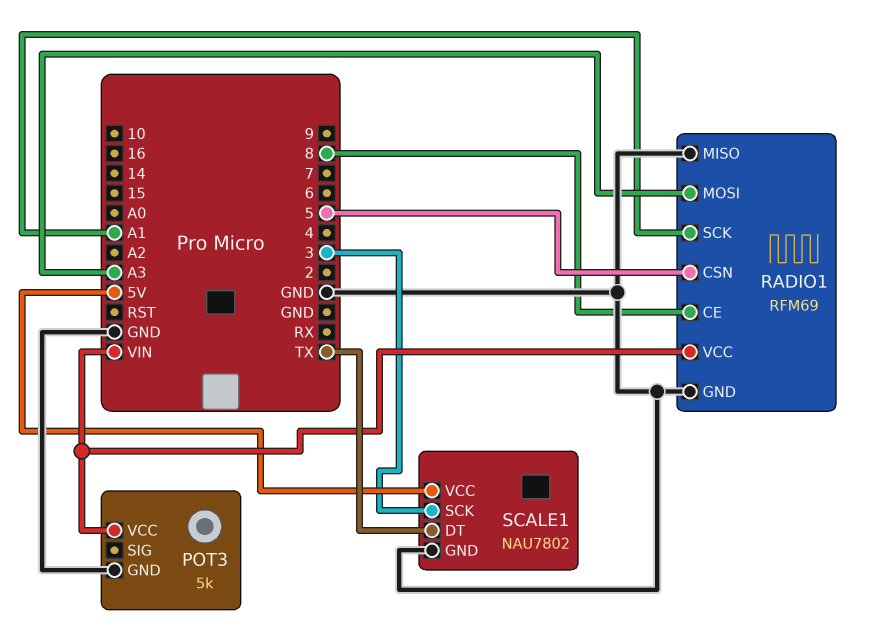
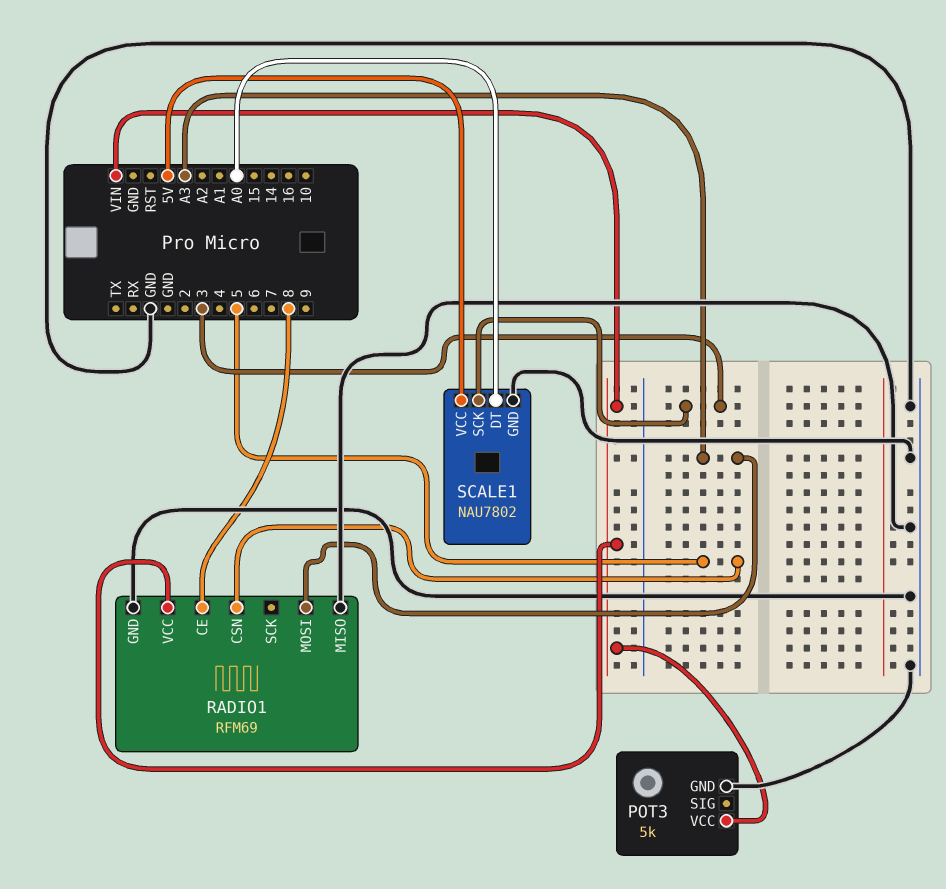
RADIO1 pin SCK: A1 -> none
SCALE1 pin DT: TX -> A0

